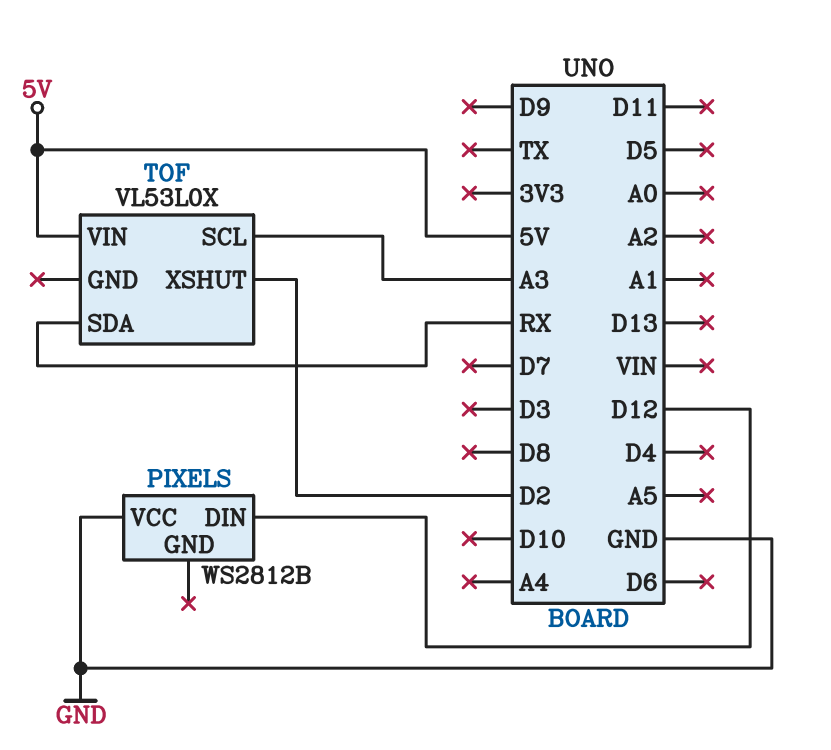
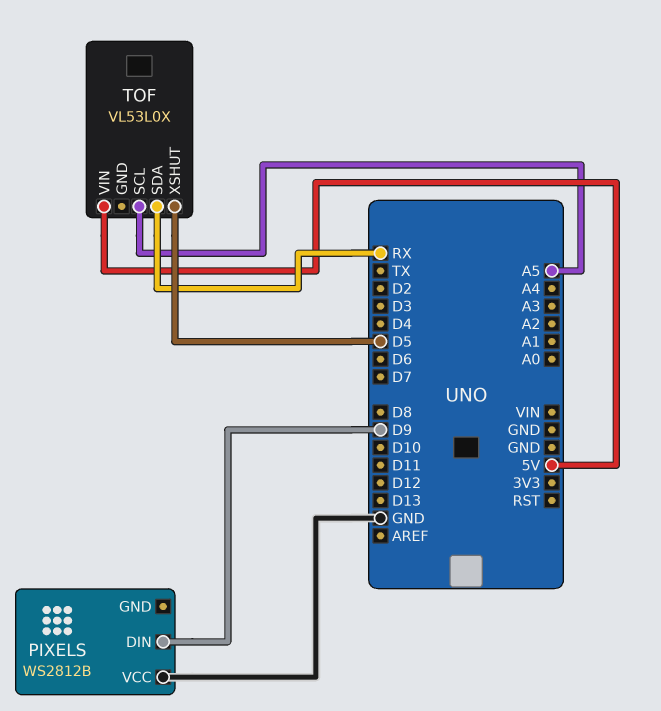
PIXELS pin DIN: D12 -> D9
TOF pin SCL: A3 -> A5
TOF pin XSHUT: D2 -> D5

